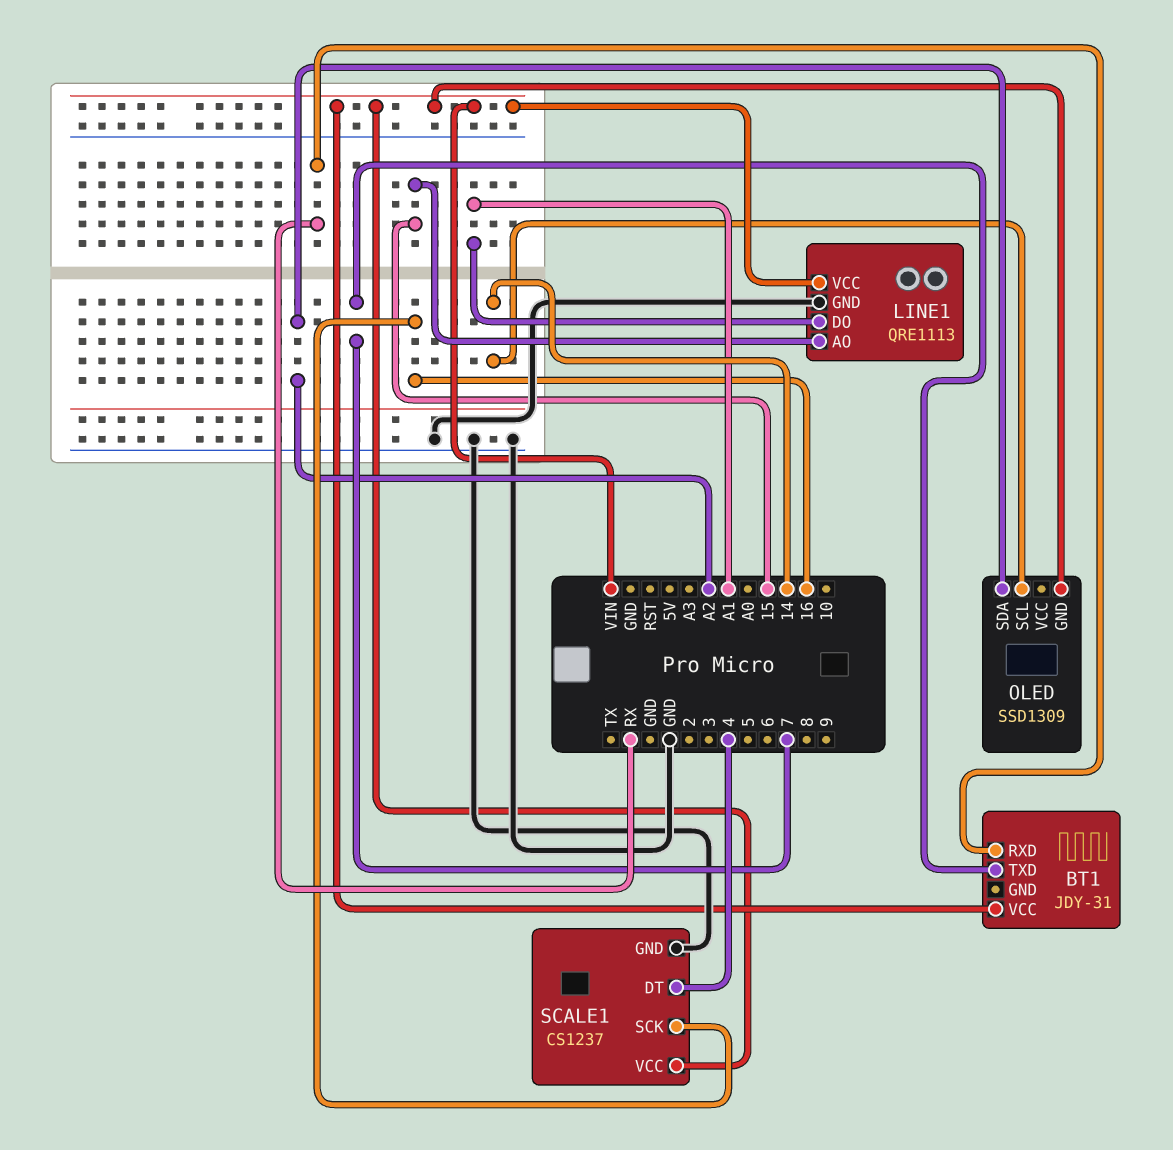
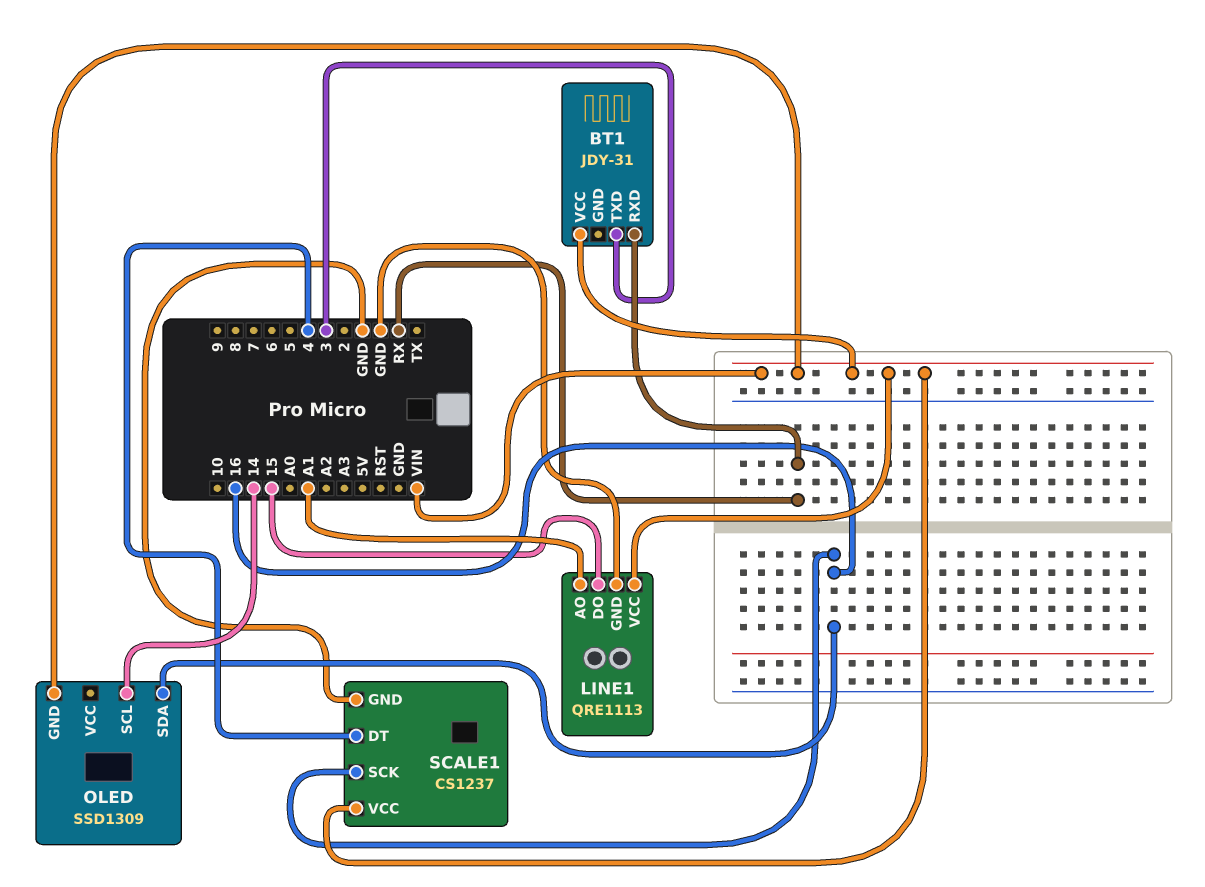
BT1 pin TXD: 7 -> 3
LINE1 pin AO: 15 -> A1
LINE1 pin DO: A1 -> 15
OLED pin SDA: A2 -> 16

